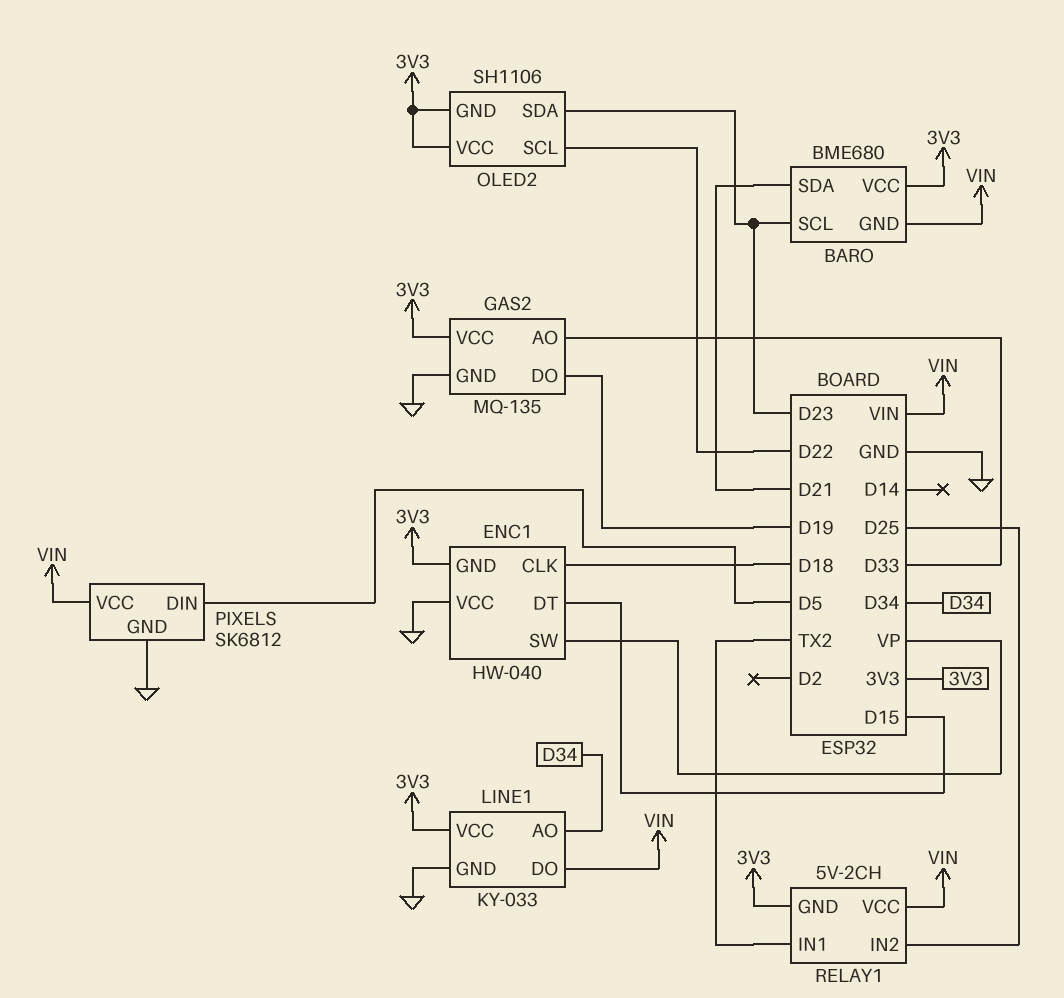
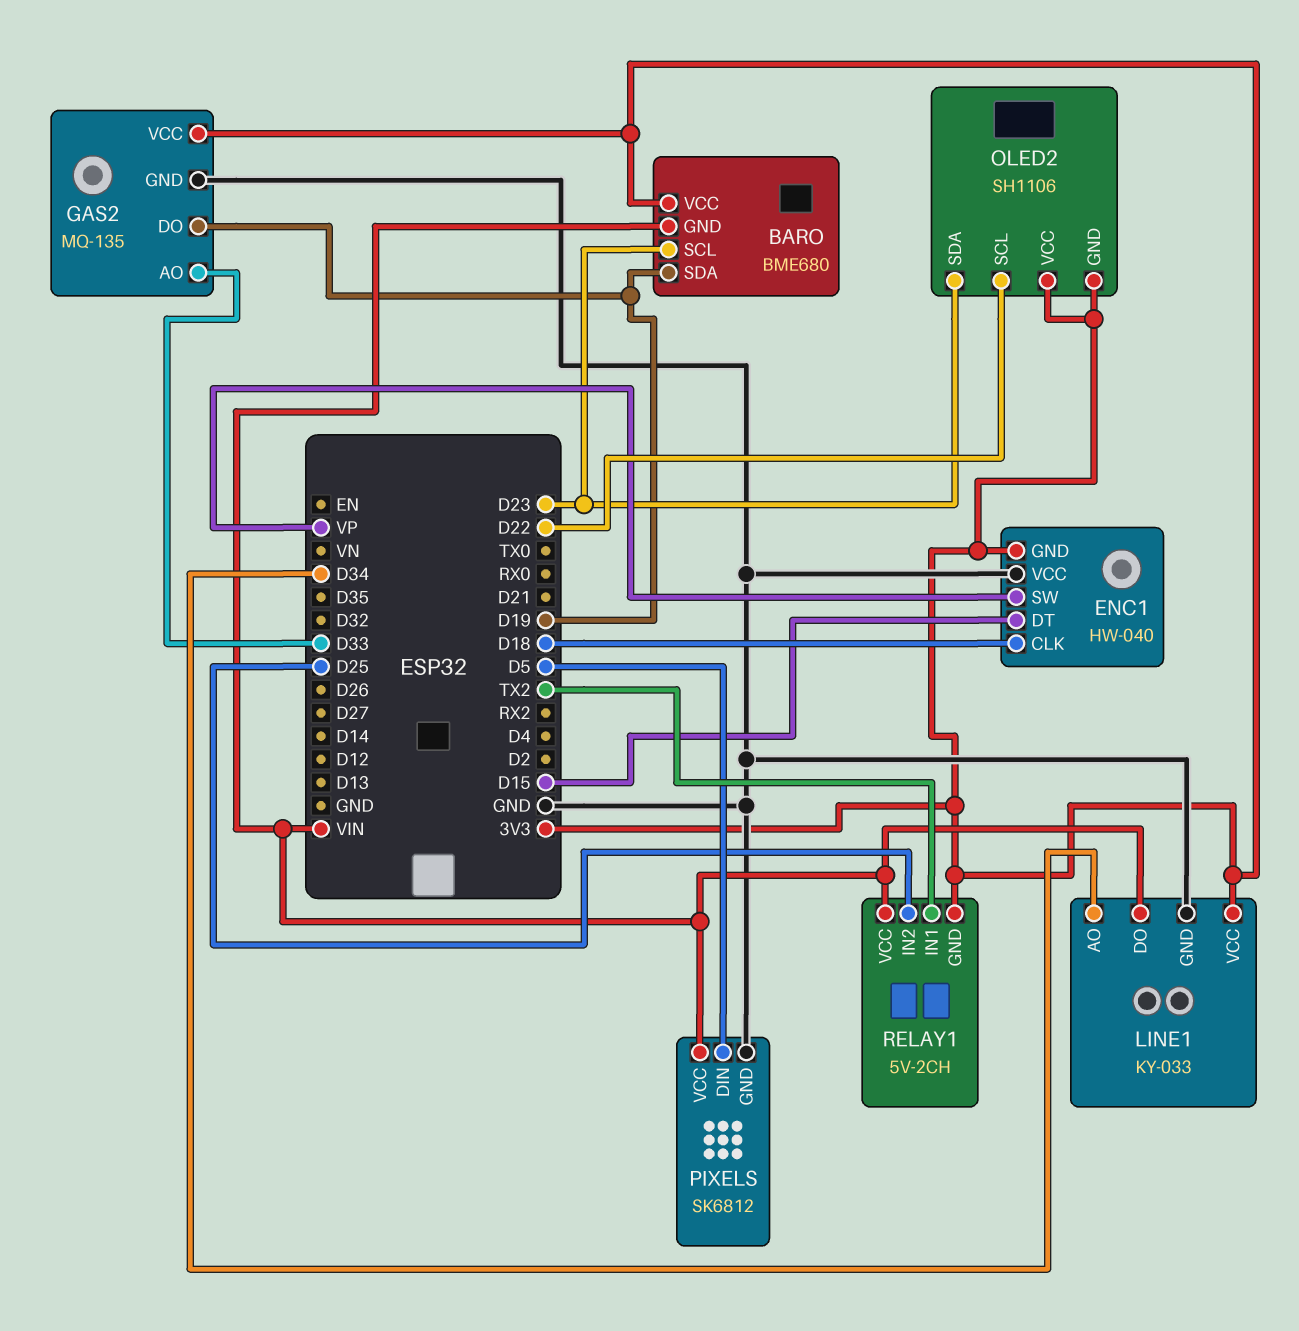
BARO pin SDA: D21 -> D19

